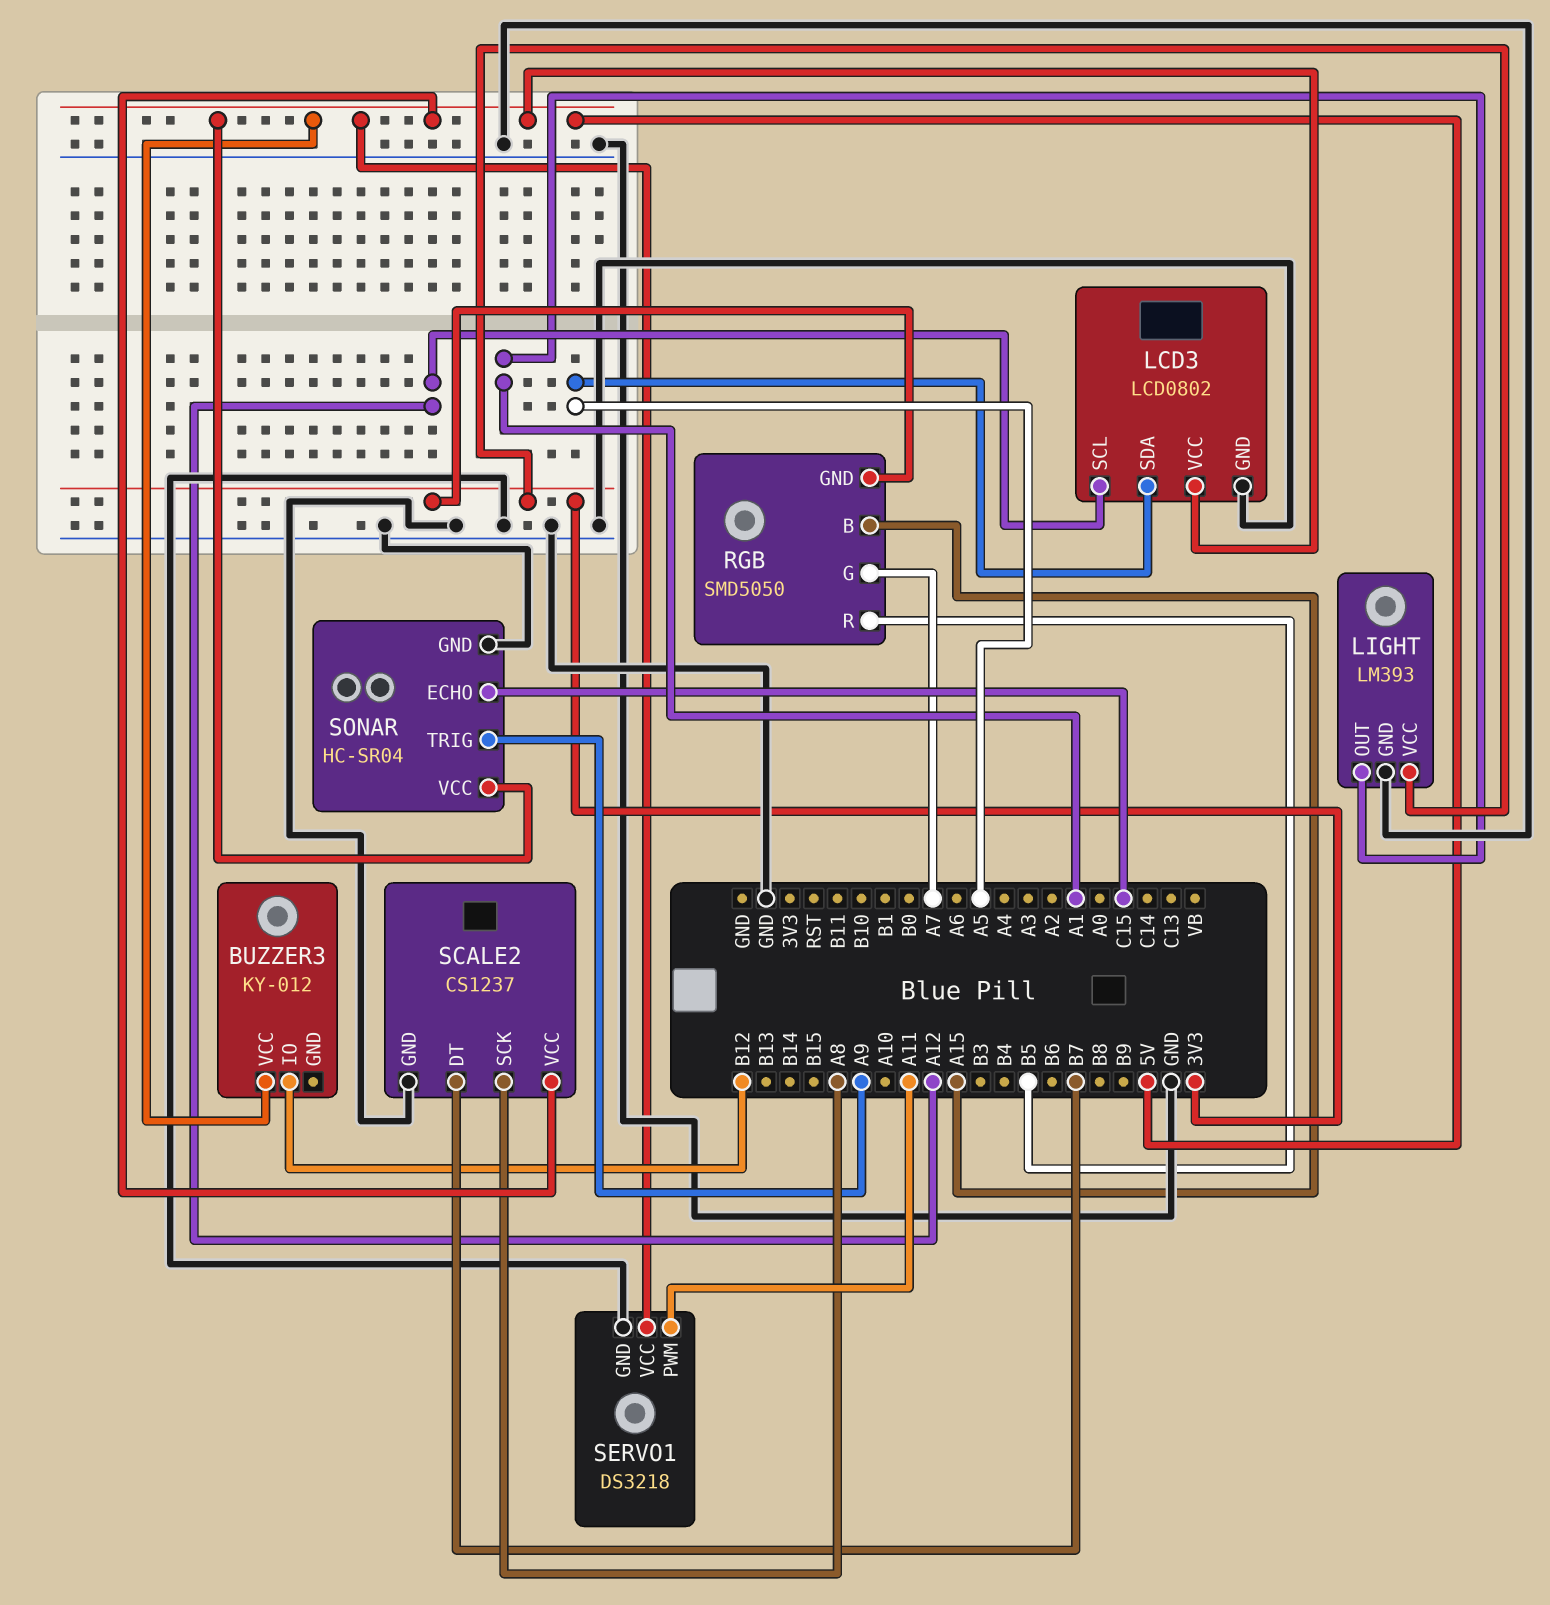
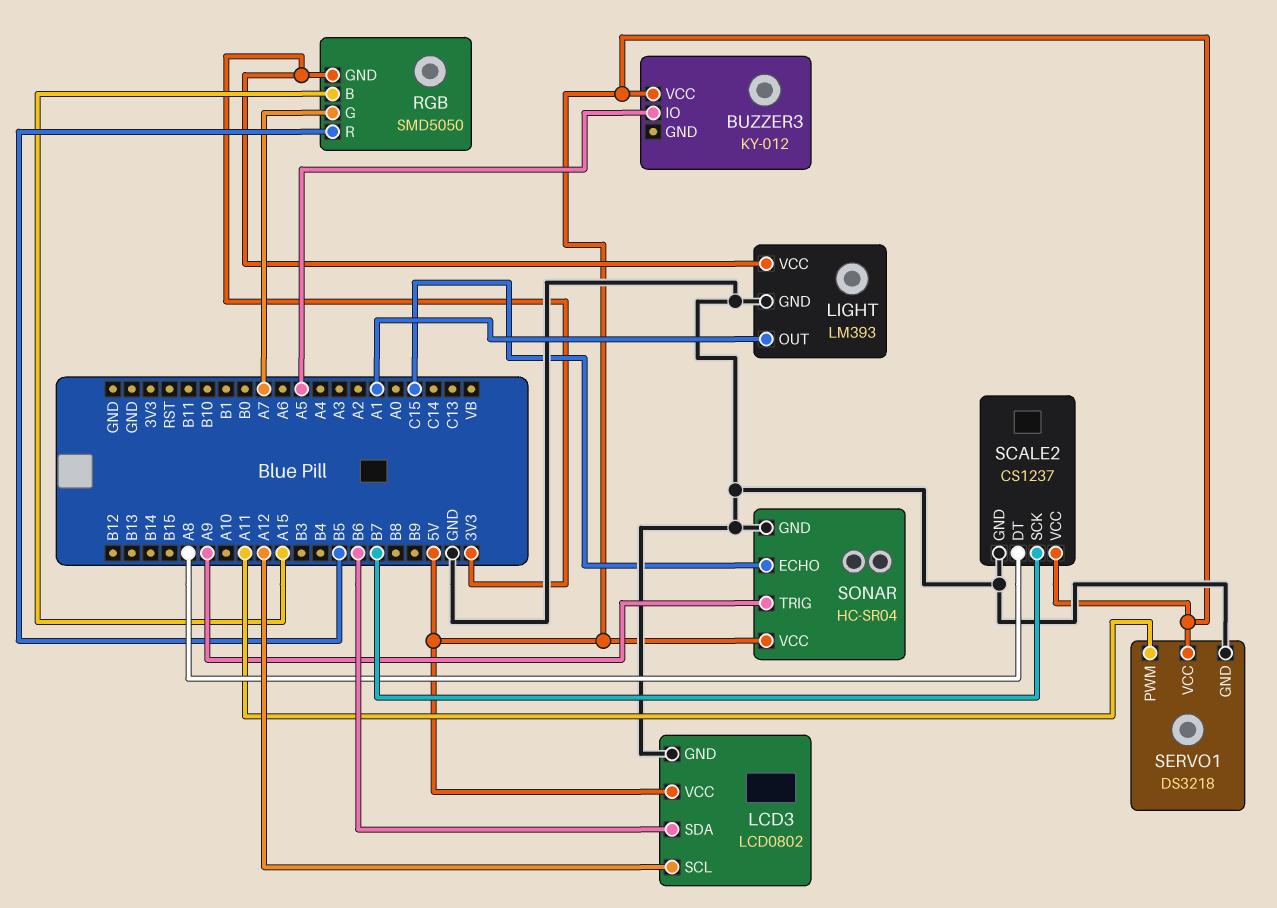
BUZZER3 pin IO: B12 -> A5
LCD3 pin SDA: A5 -> B6
SCALE2 pin DT: B7 -> A8
SCALE2 pin SCK: A8 -> B7

